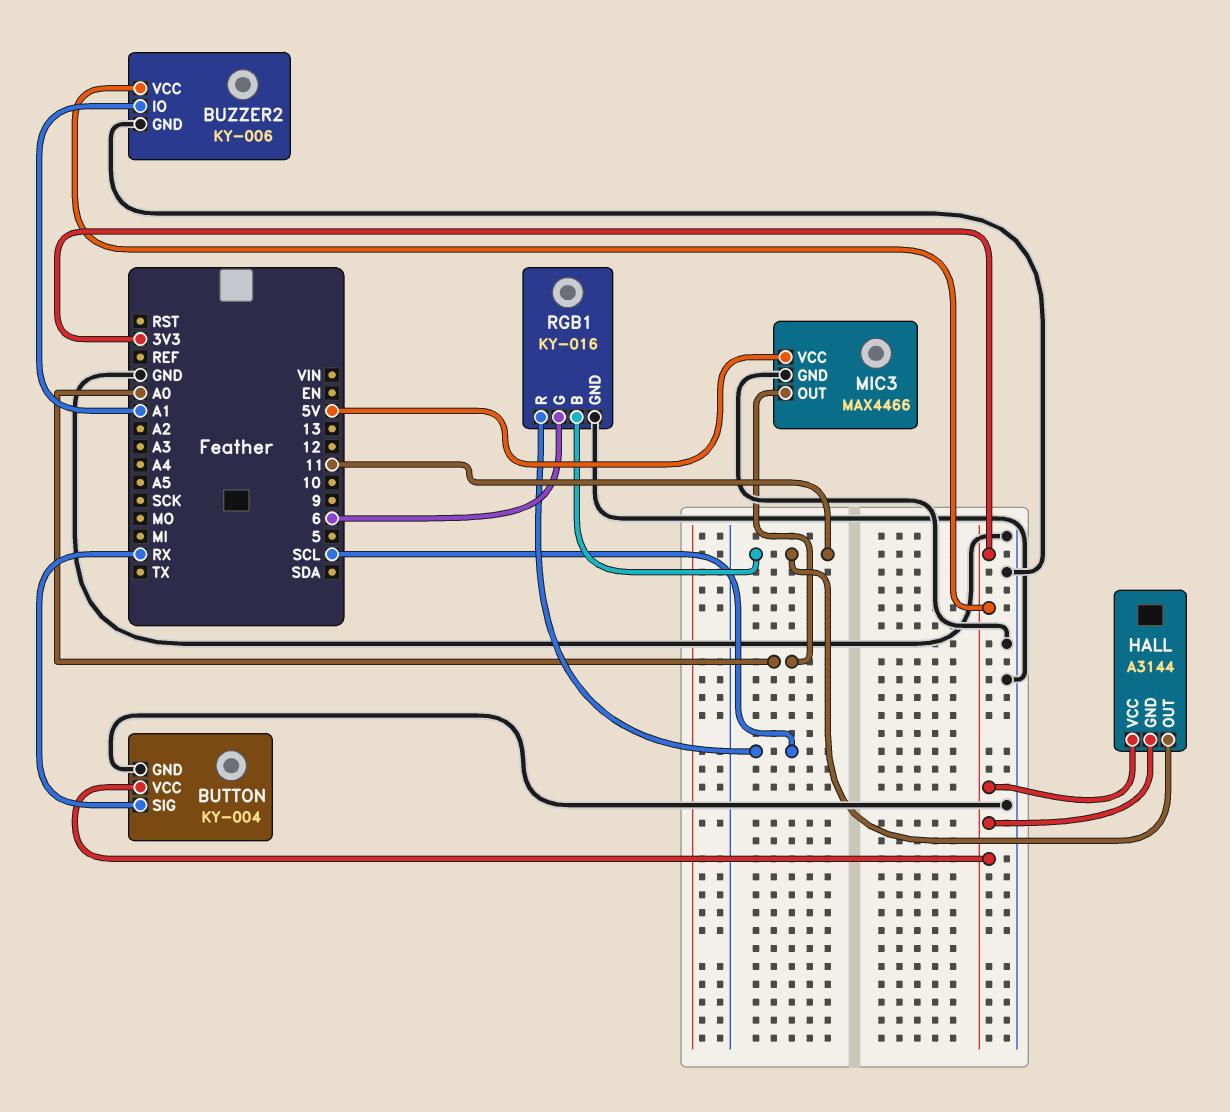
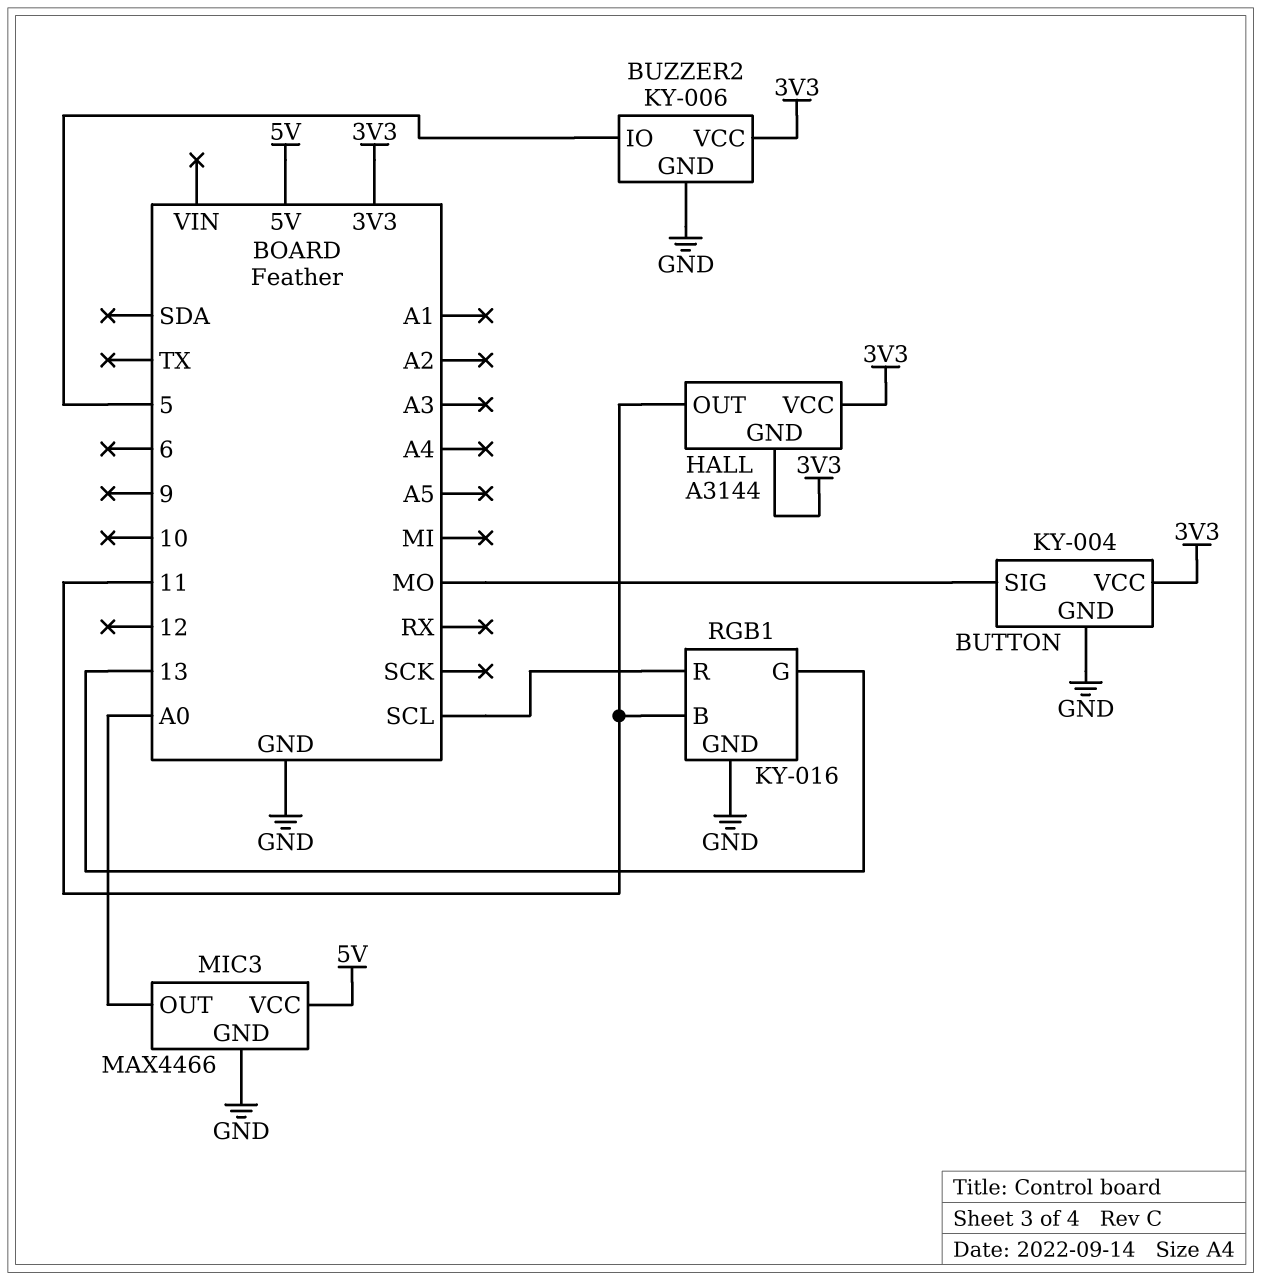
BUTTON pin SIG: RX -> MO
BUZZER2 pin IO: A1 -> 5
RGB1 pin G: 6 -> 13

